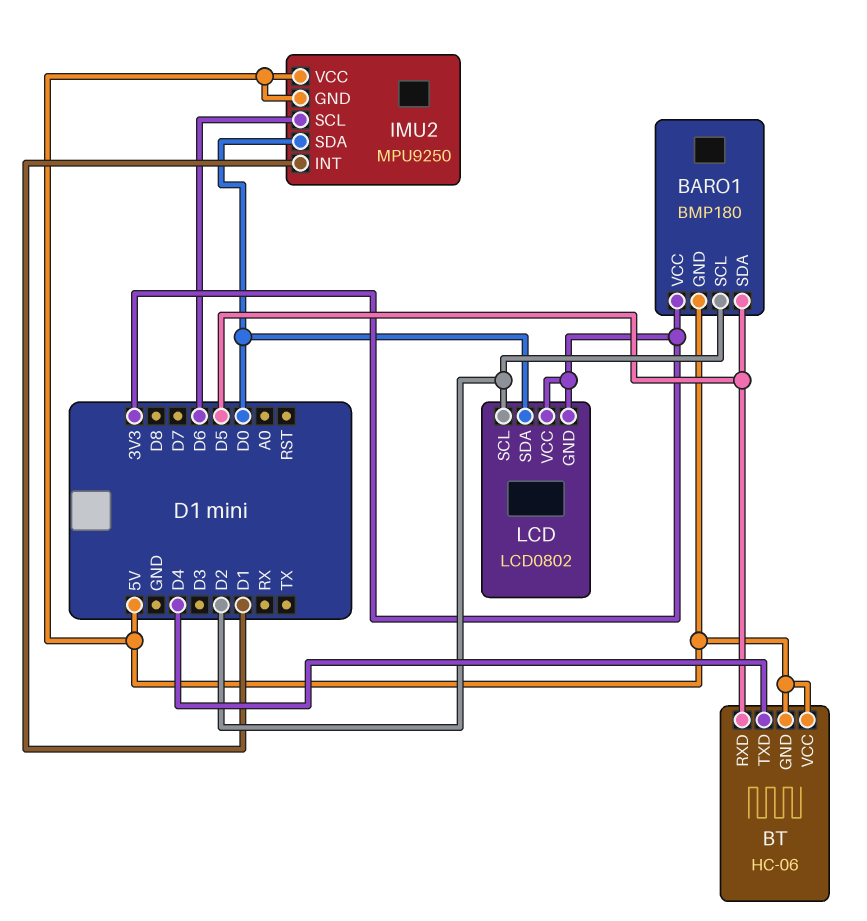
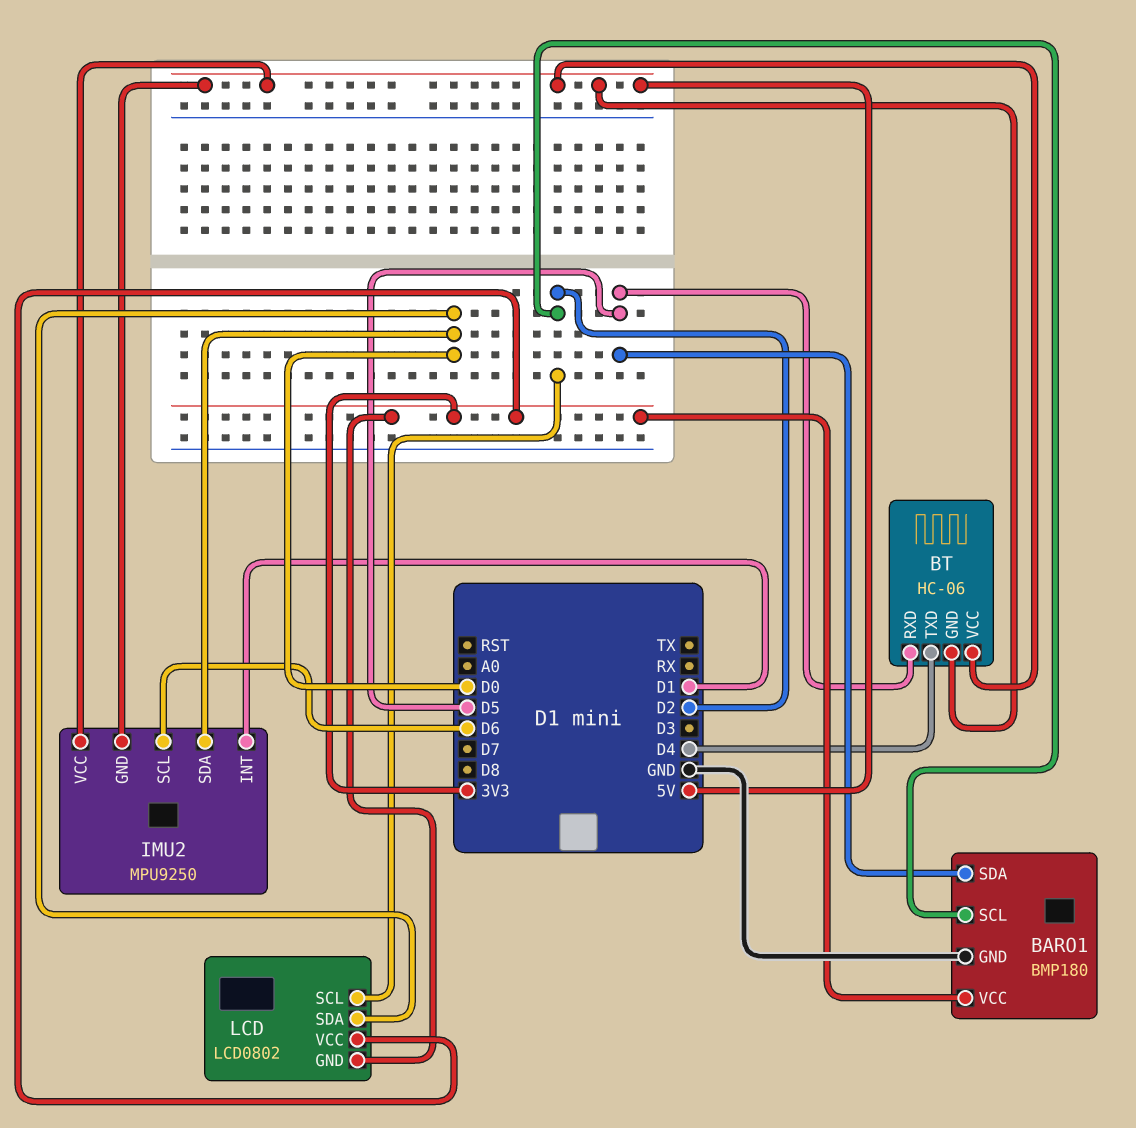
BARO1 pin GND: 5V -> GND

